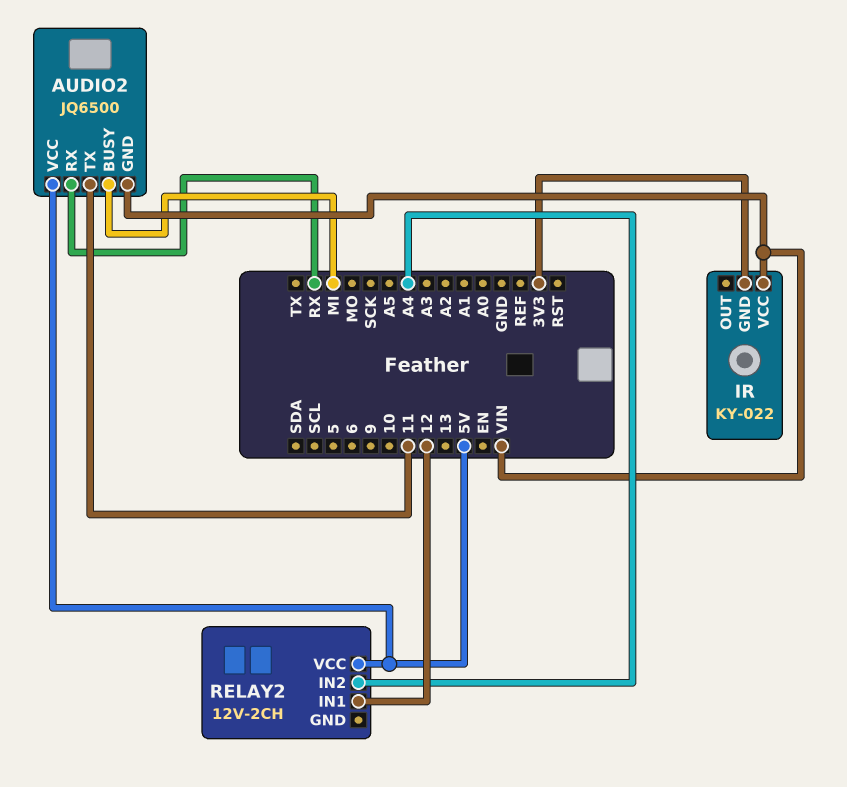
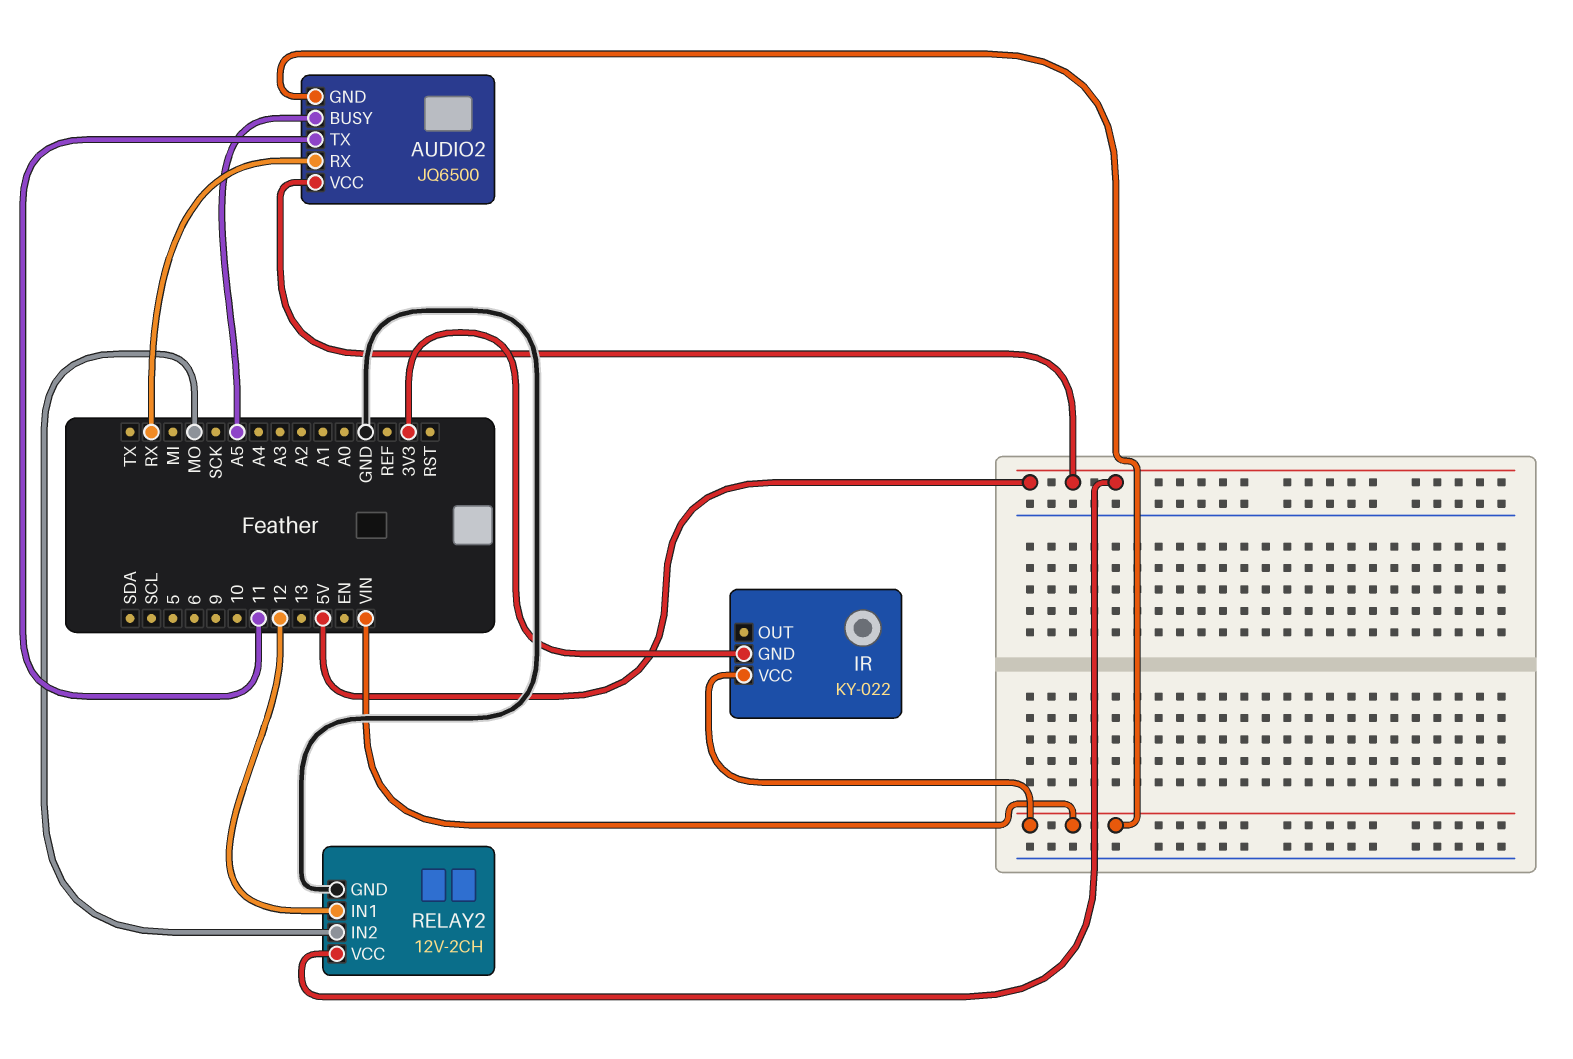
AUDIO2 pin BUSY: MI -> A5
RELAY2 pin GND: none -> GND
RELAY2 pin IN2: A4 -> MO

